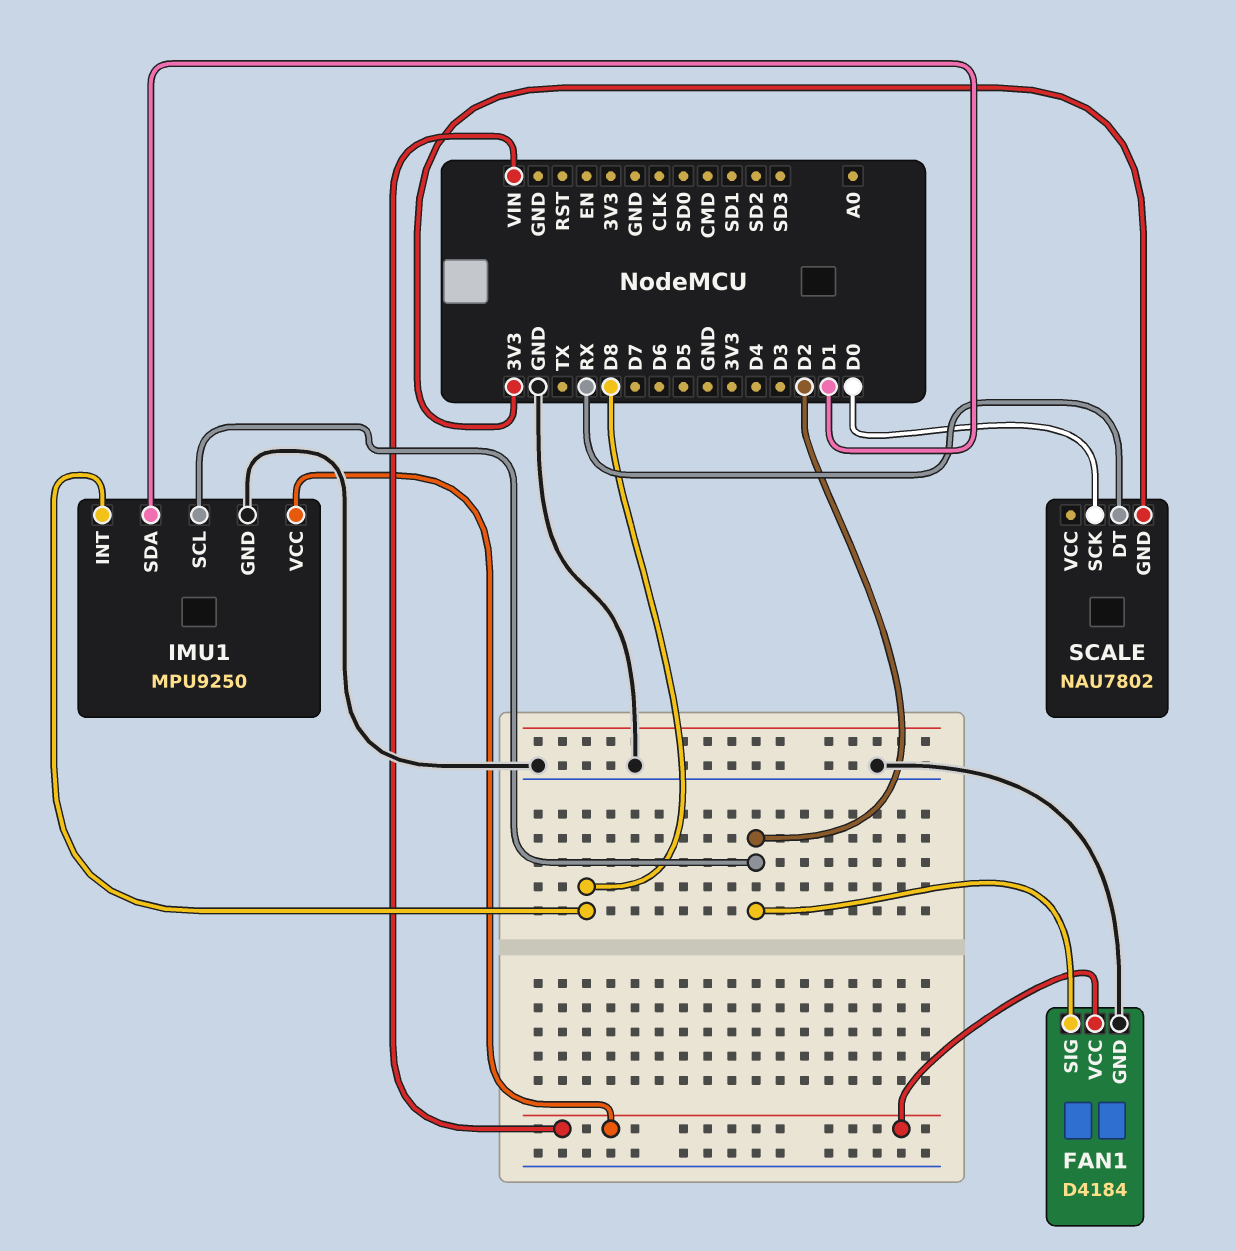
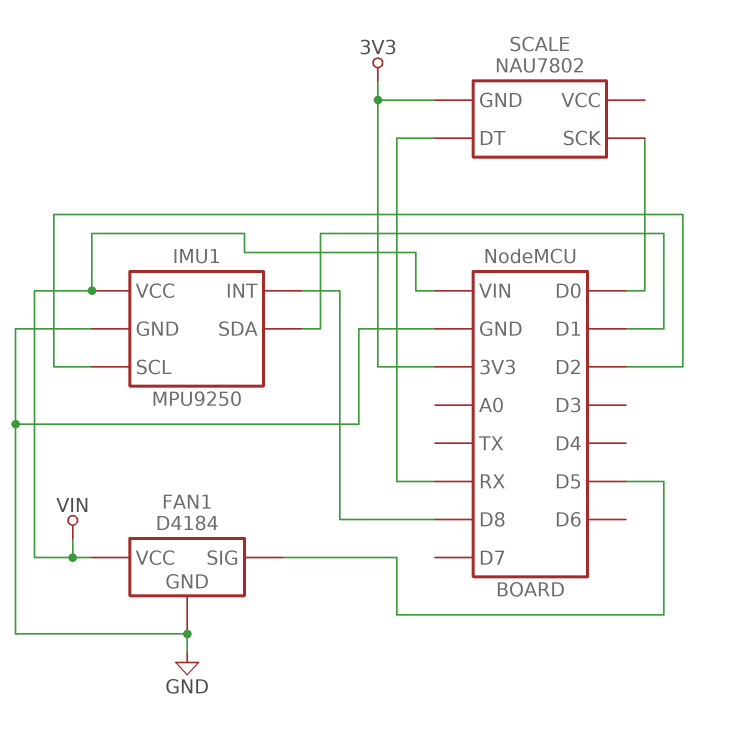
FAN1 pin SIG: D2 -> D5

